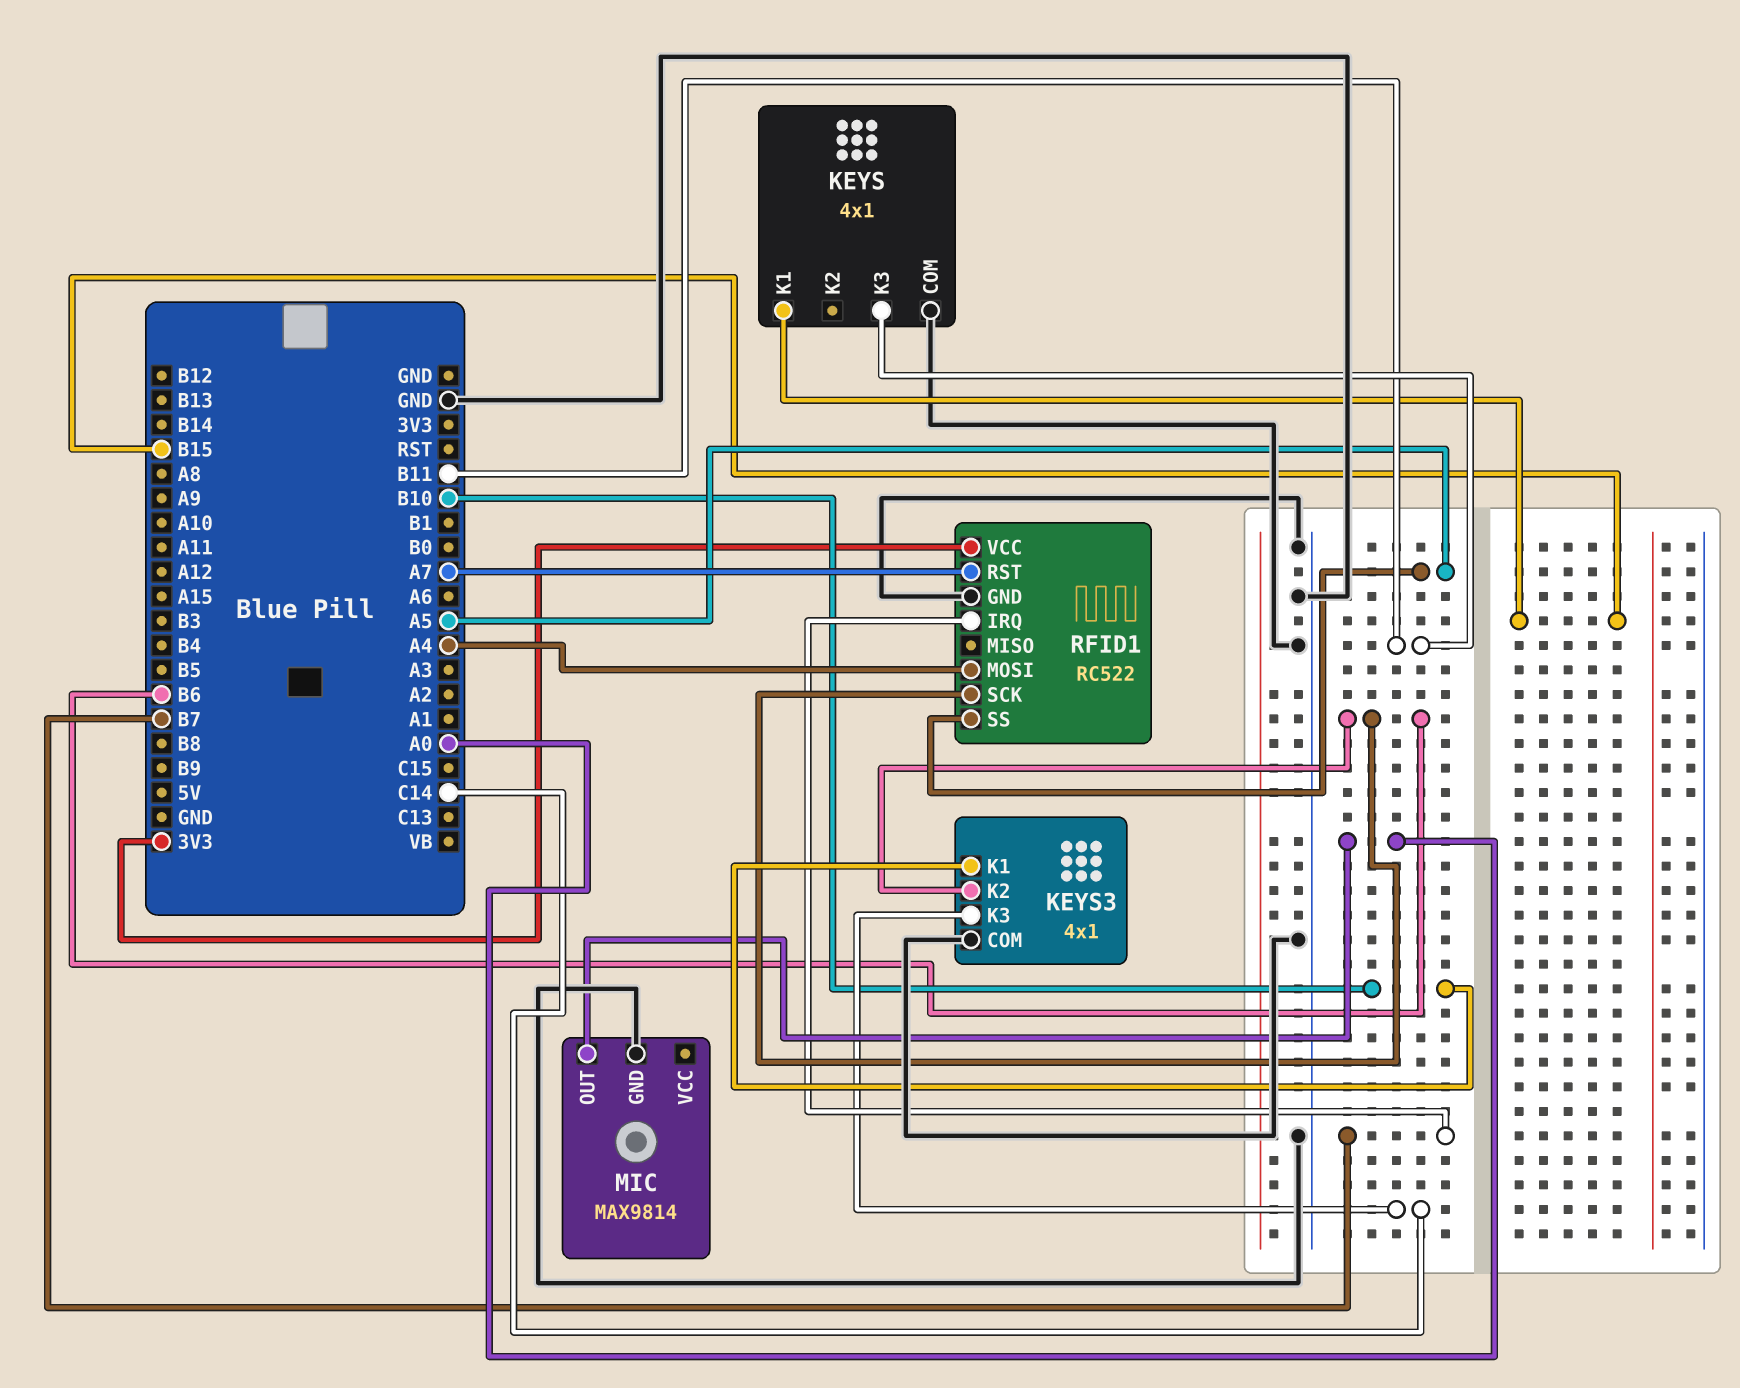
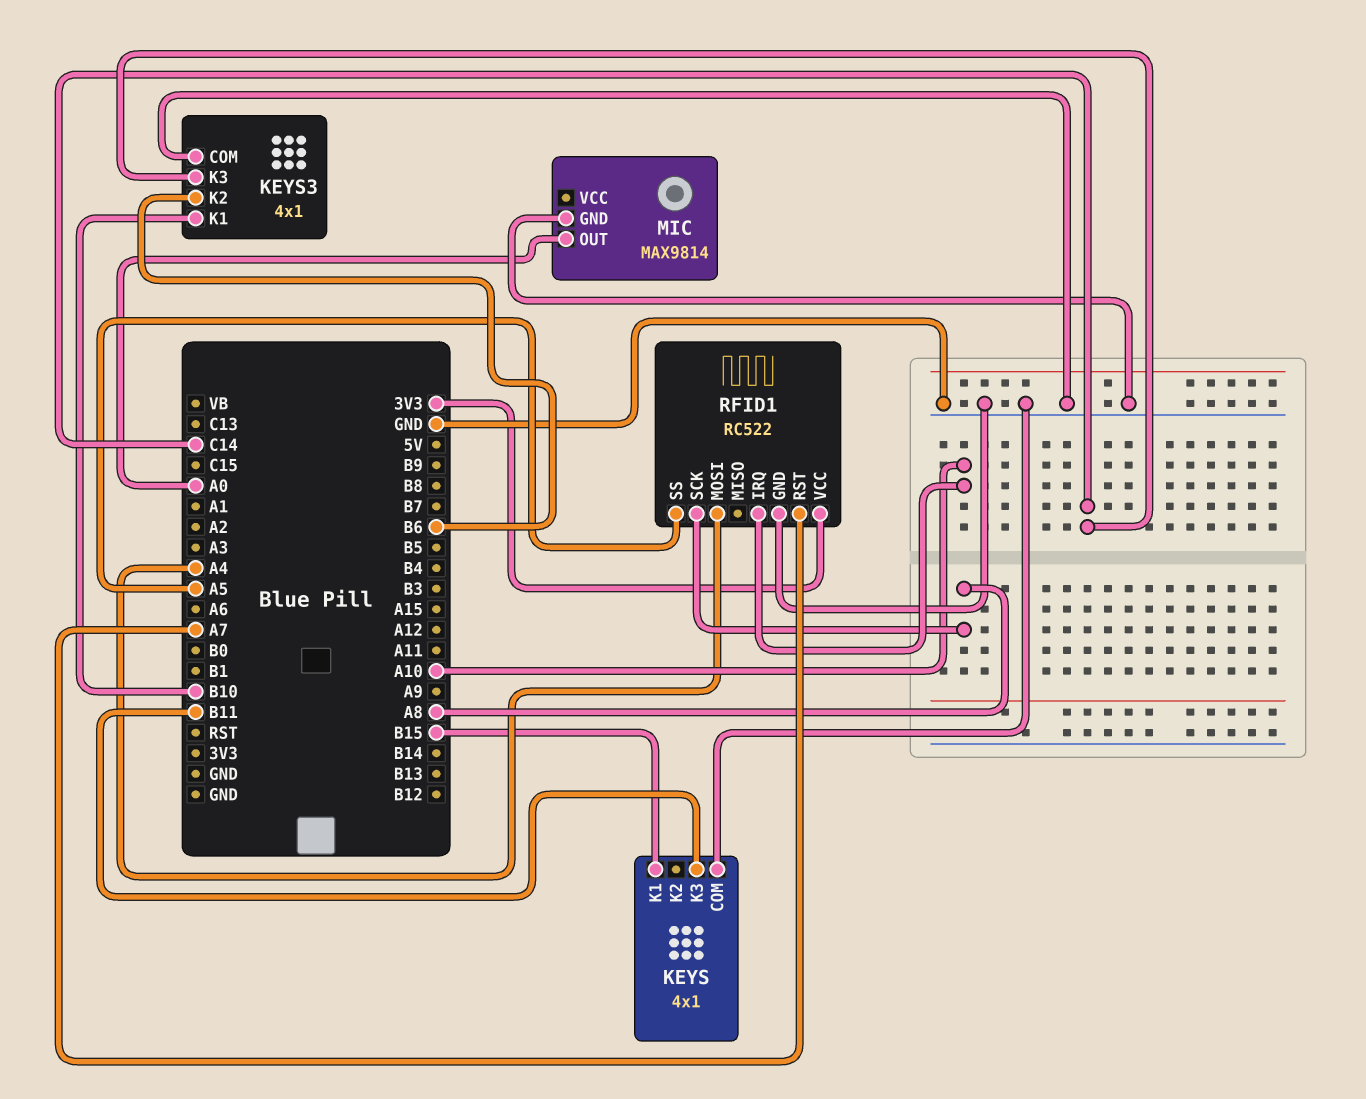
RFID1 pin IRQ: B7 -> A10
RFID1 pin SCK: B6 -> A8

